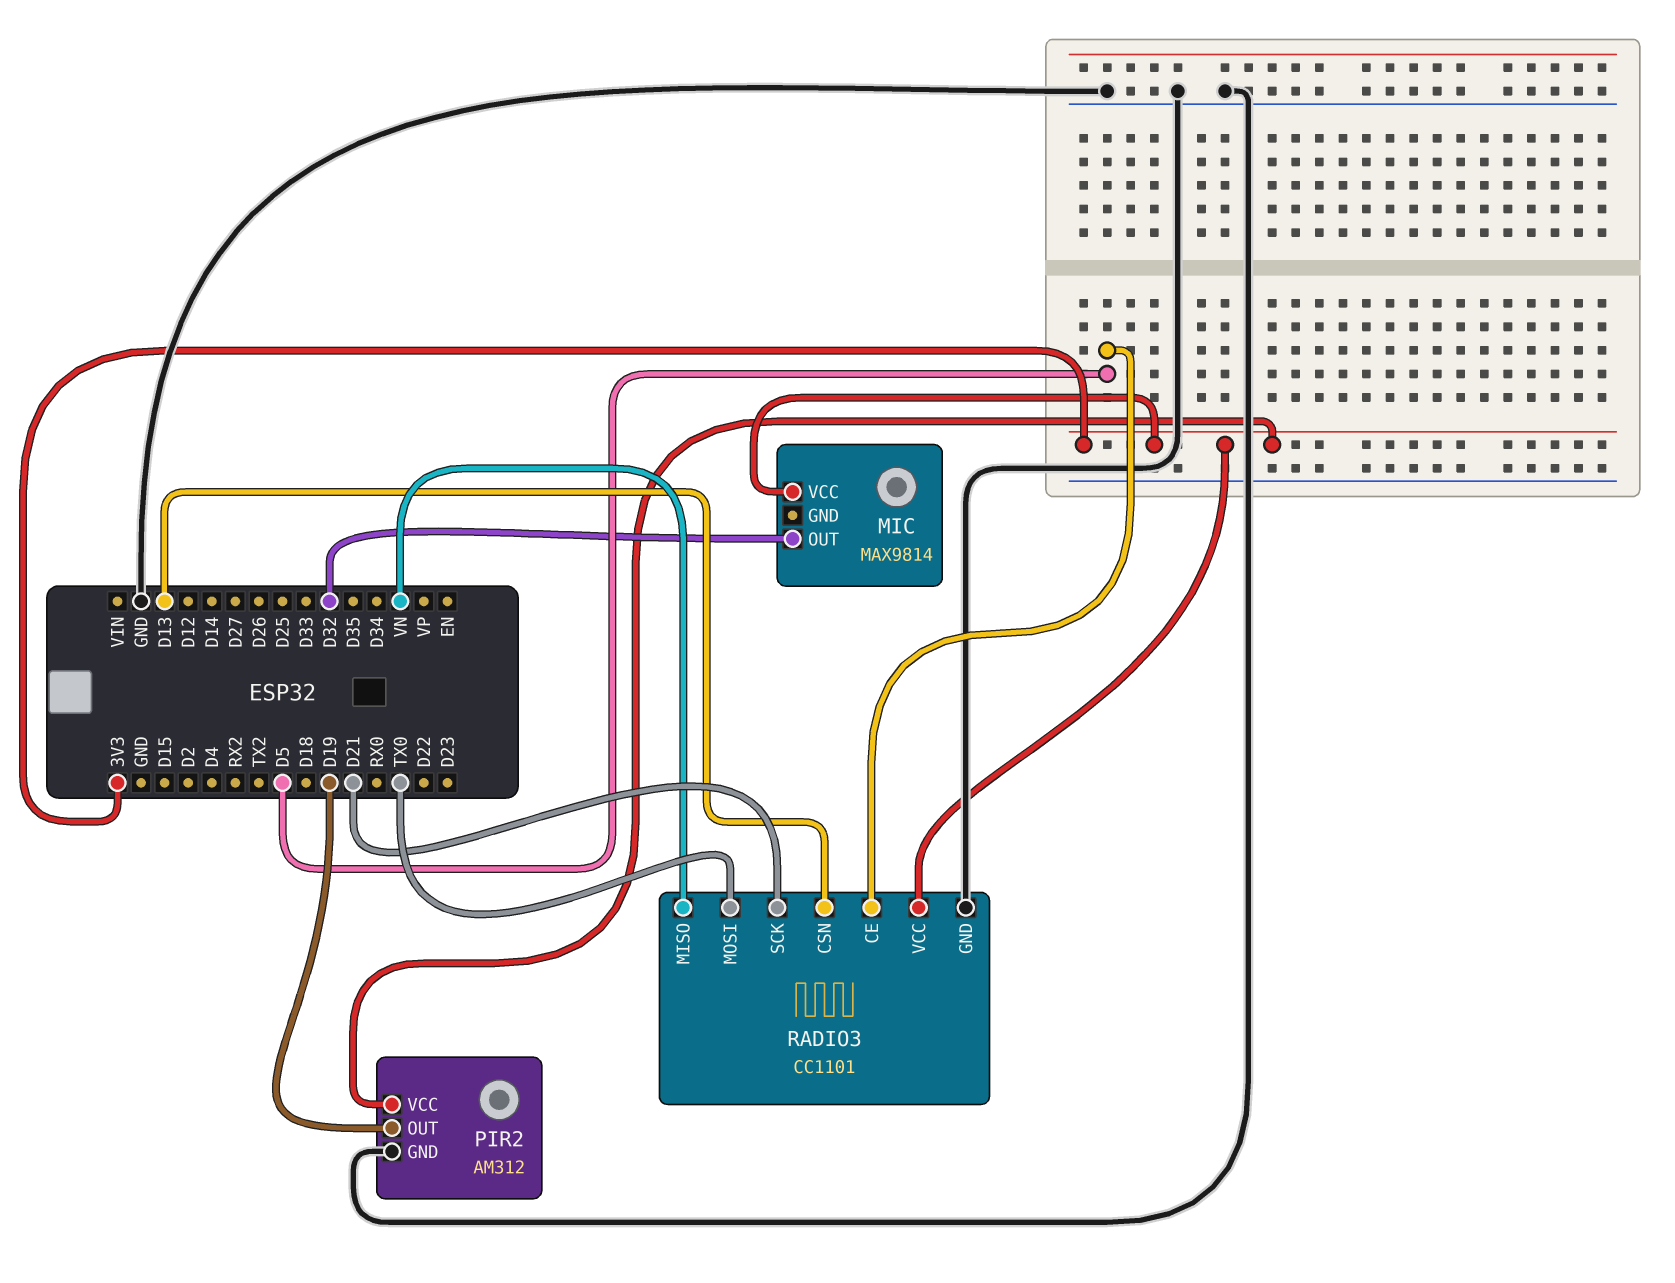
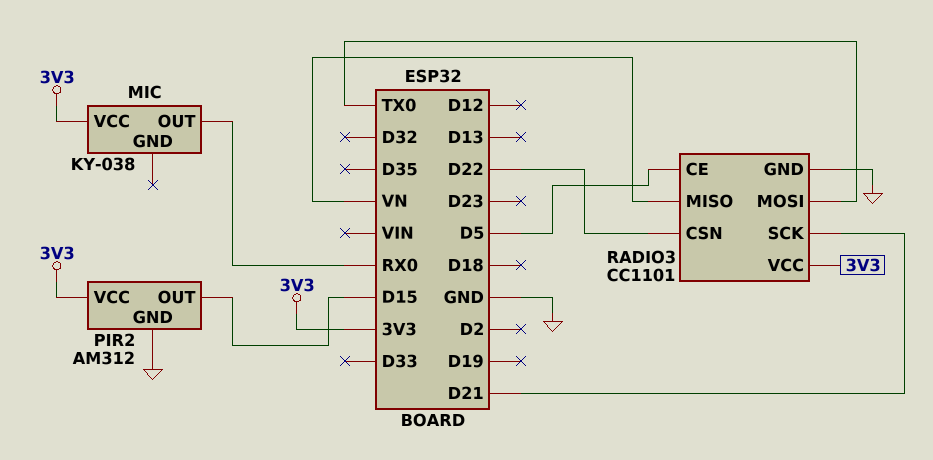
MIC: MAX9814 -> KY-038
MIC pin OUT: D32 -> RX0
PIR2 pin OUT: D19 -> D15
RADIO3 pin CSN: D13 -> D22

